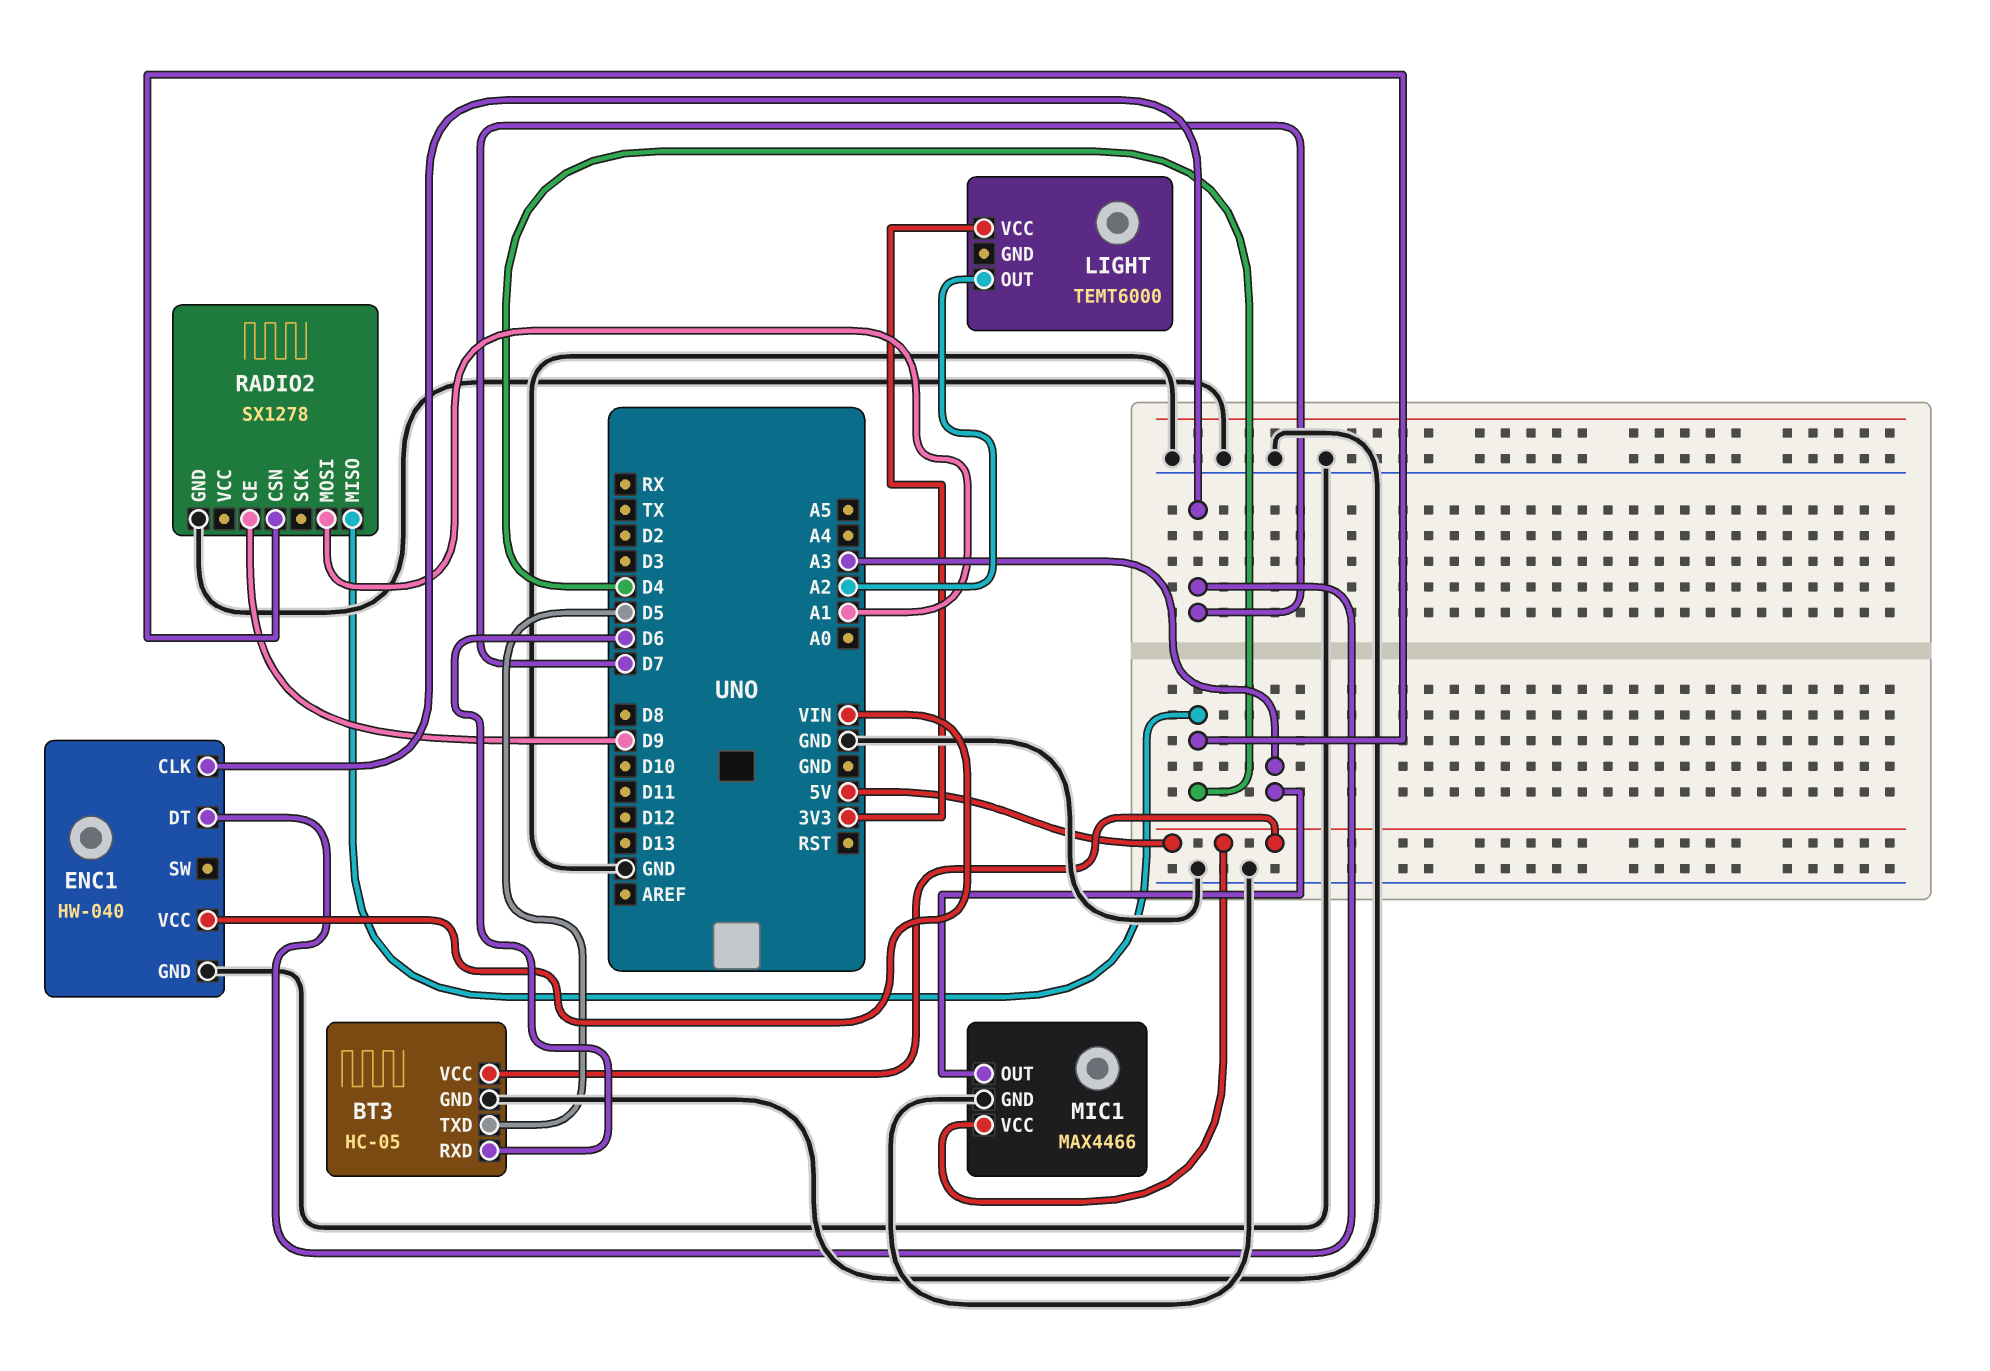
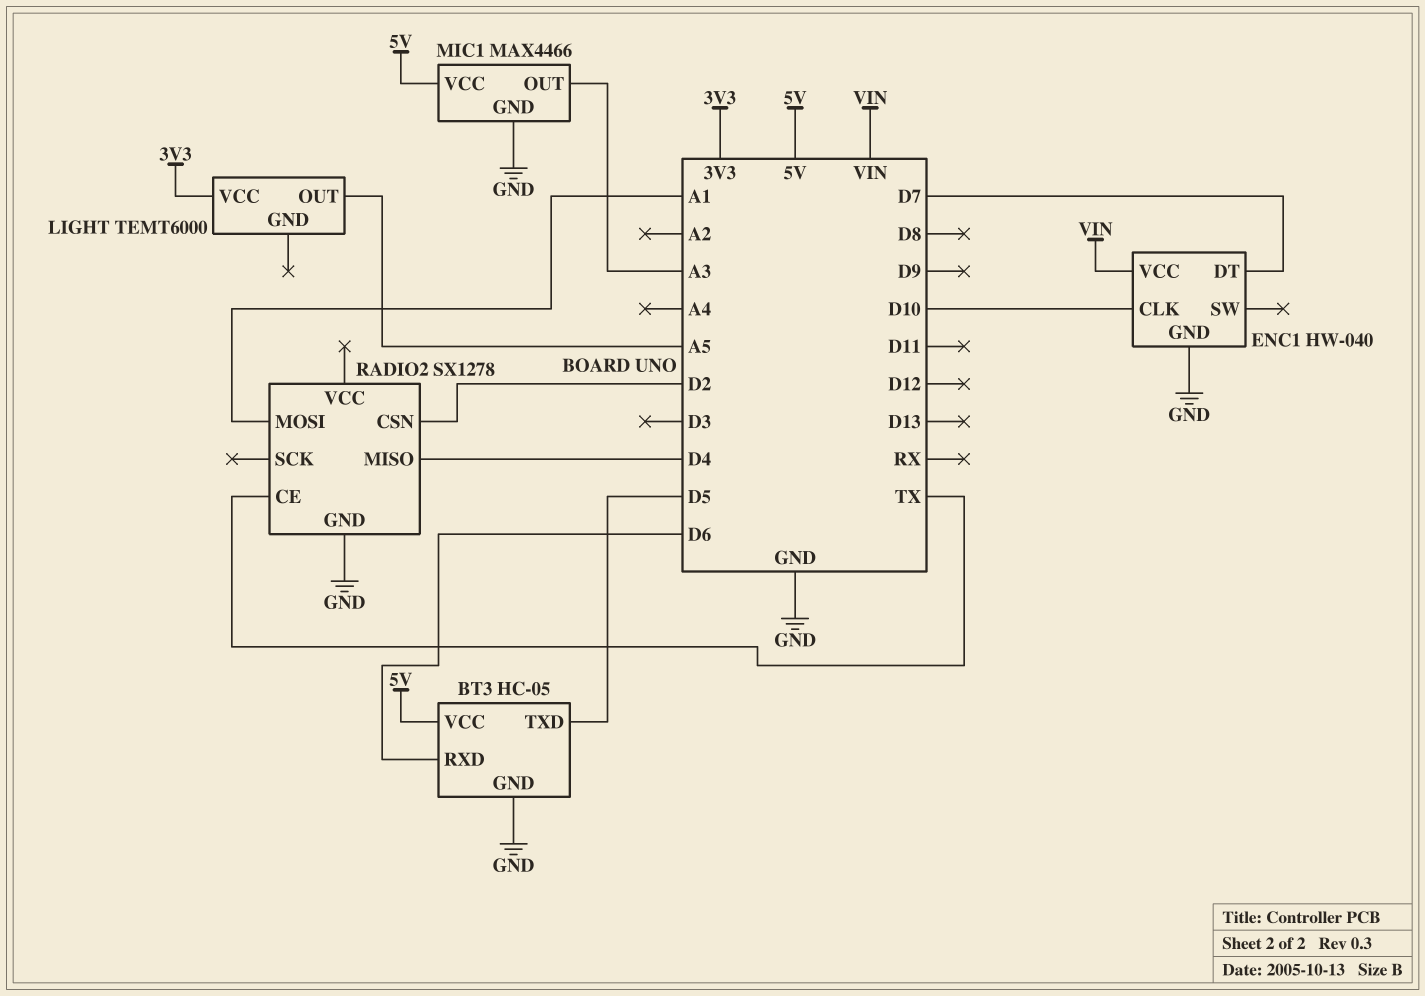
ENC1 pin CLK: D7 -> D10
LIGHT pin OUT: A2 -> A5
RADIO2 pin CE: D9 -> TX
RADIO2 pin CSN: D4 -> D2

